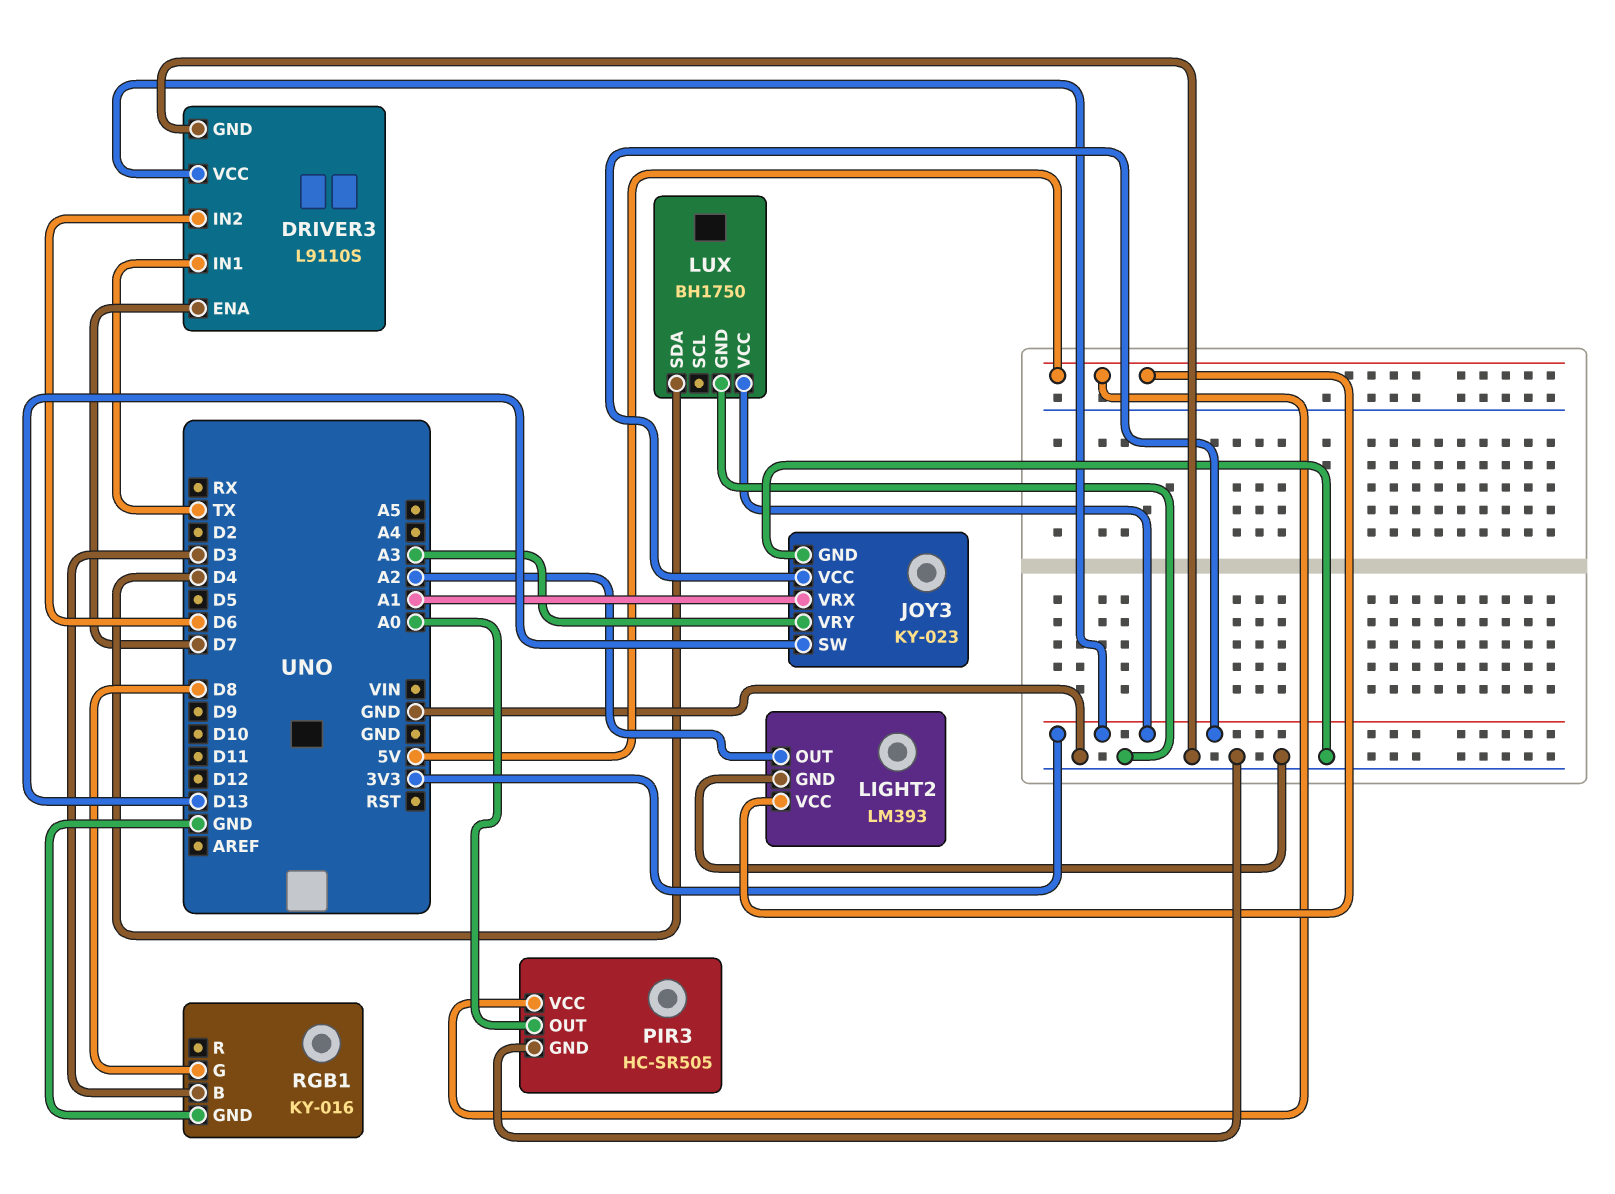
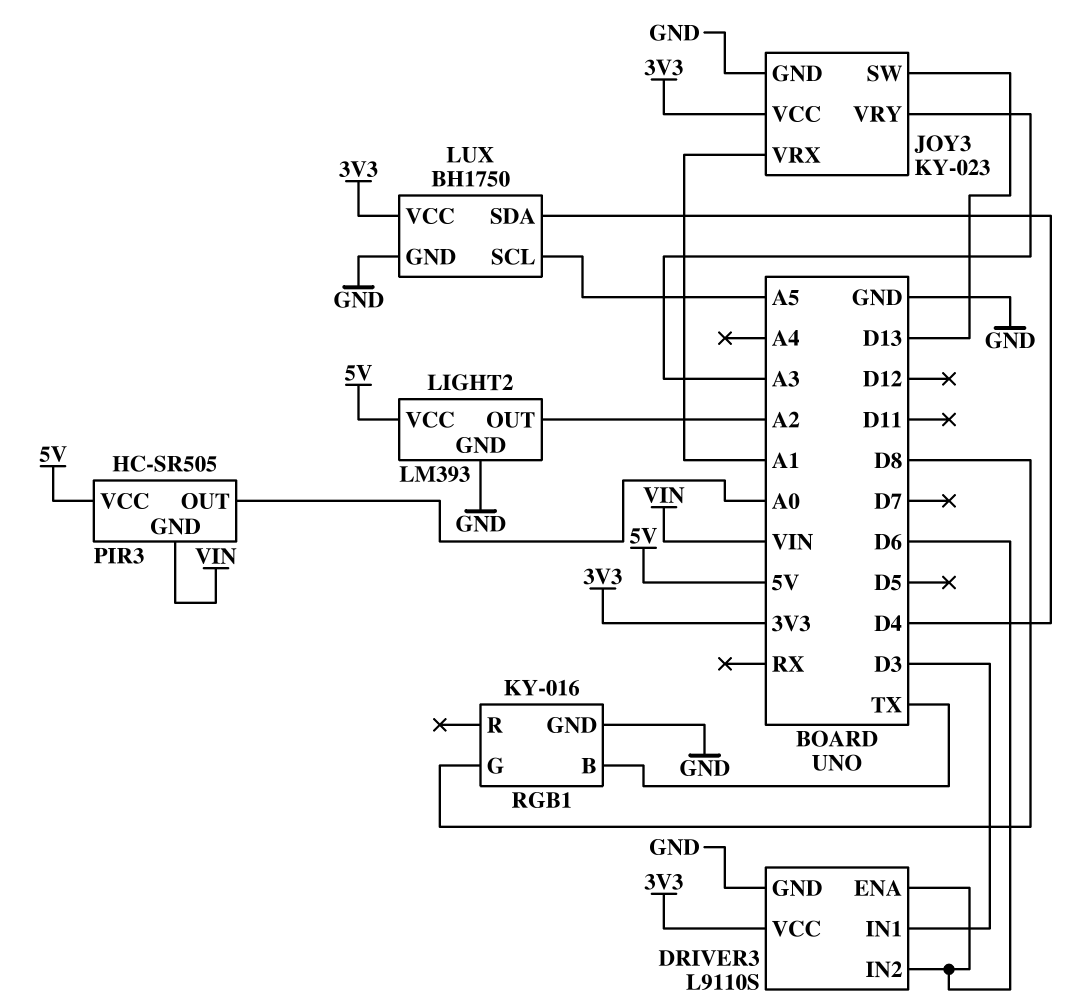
DRIVER3 pin ENA: D7 -> D6
DRIVER3 pin IN1: TX -> D3
LUX pin SCL: none -> A5
PIR3 pin GND: GND -> VIN
RGB1 pin B: D3 -> TX

